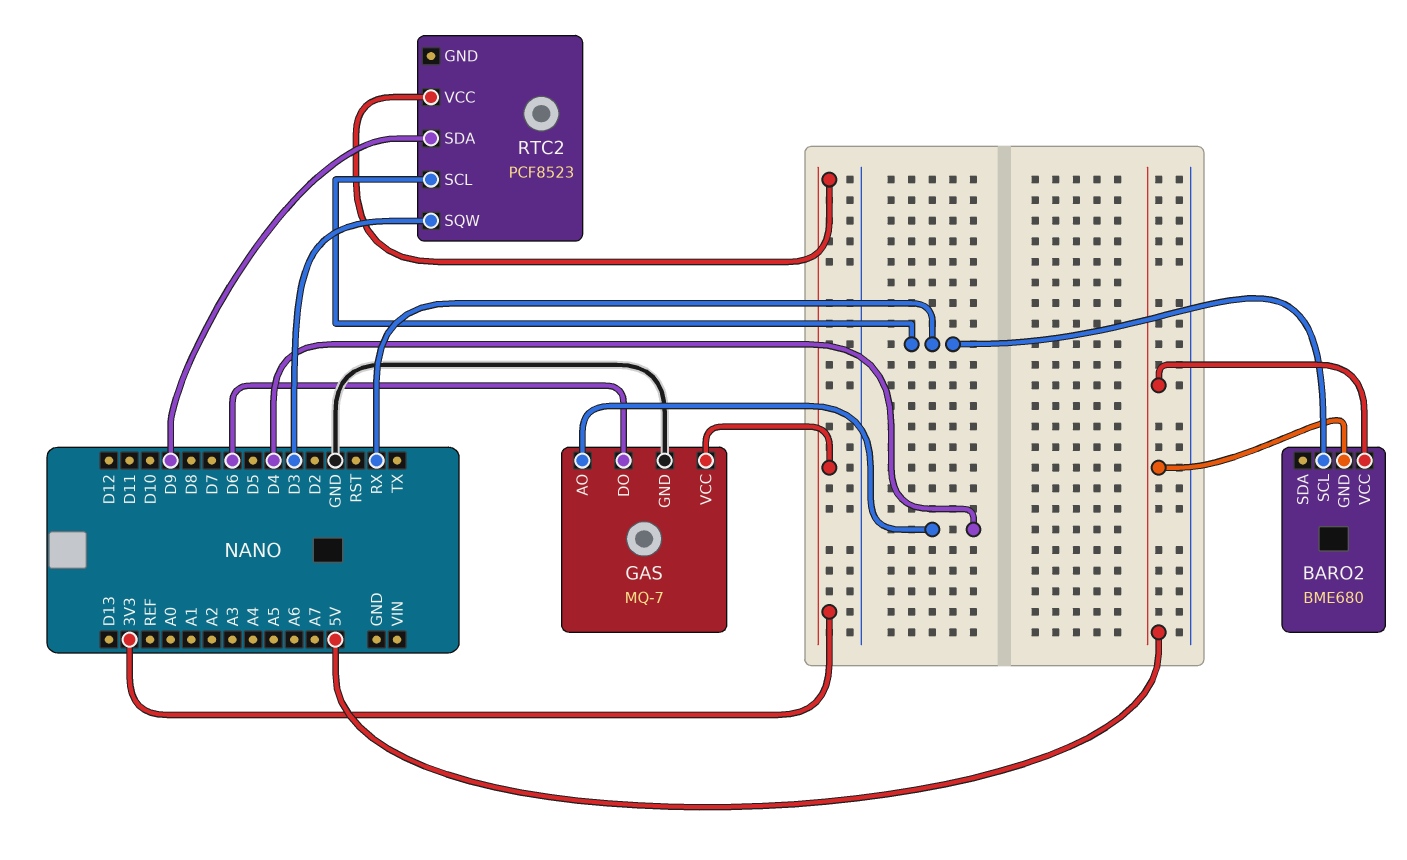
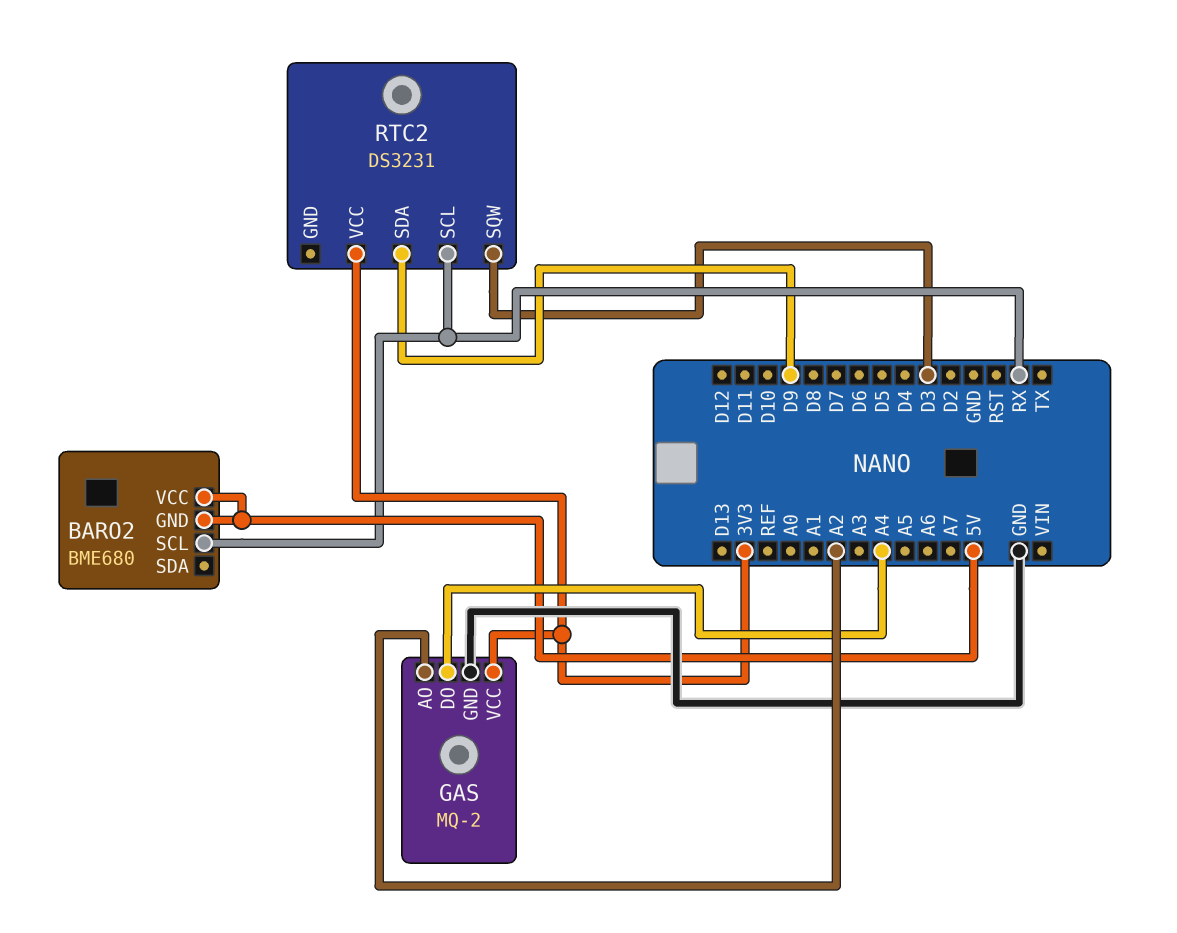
GAS: MQ-7 -> MQ-2
GAS pin AO: D4 -> A2
GAS pin DO: D6 -> A4
RTC2: PCF8523 -> DS3231

